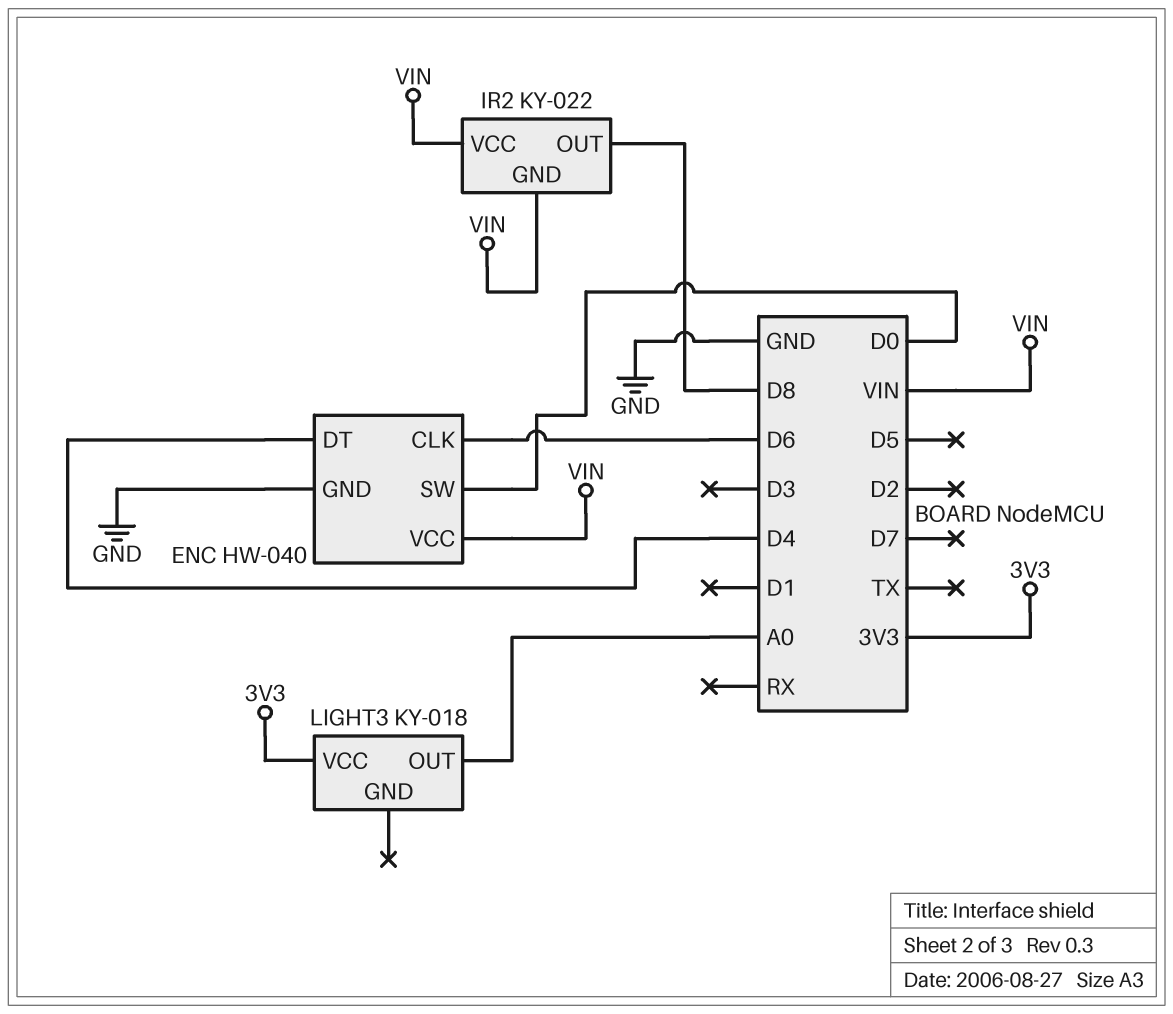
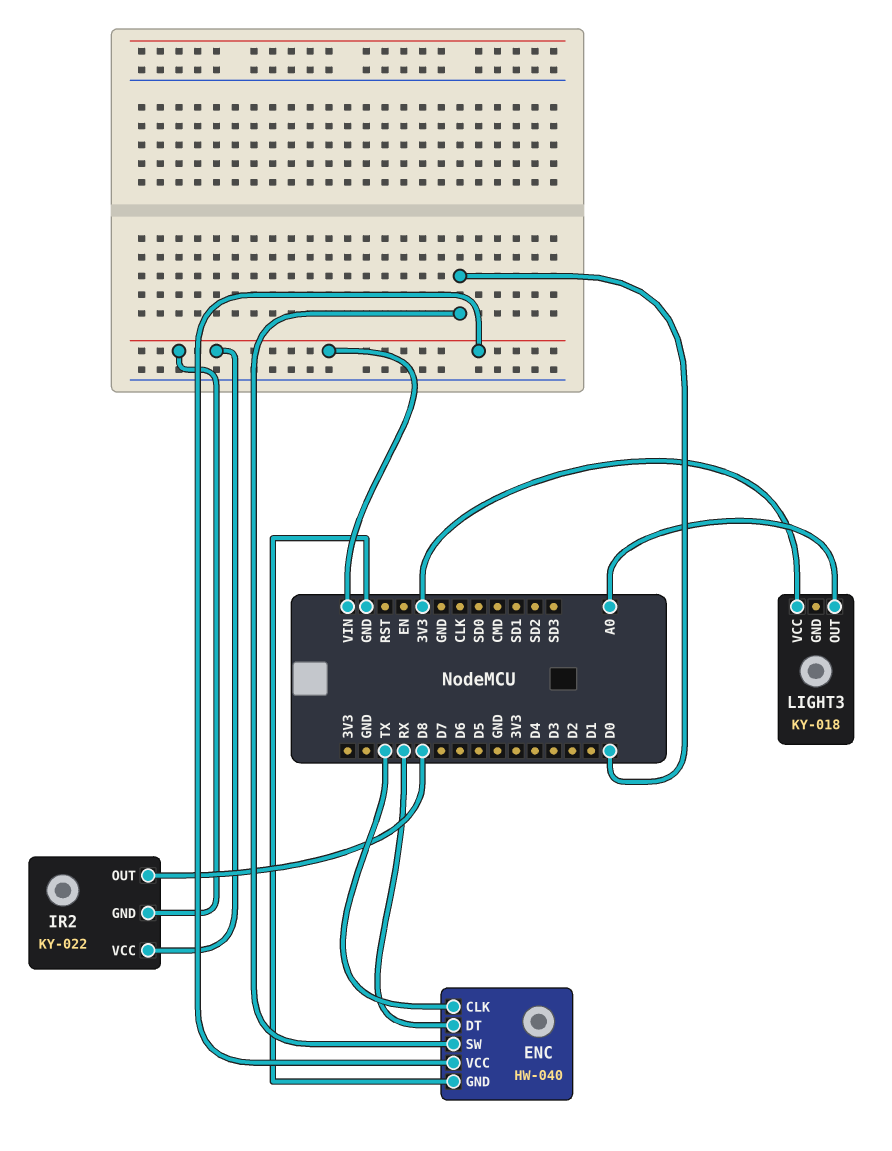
ENC pin CLK: D6 -> TX
ENC pin DT: D4 -> RX

